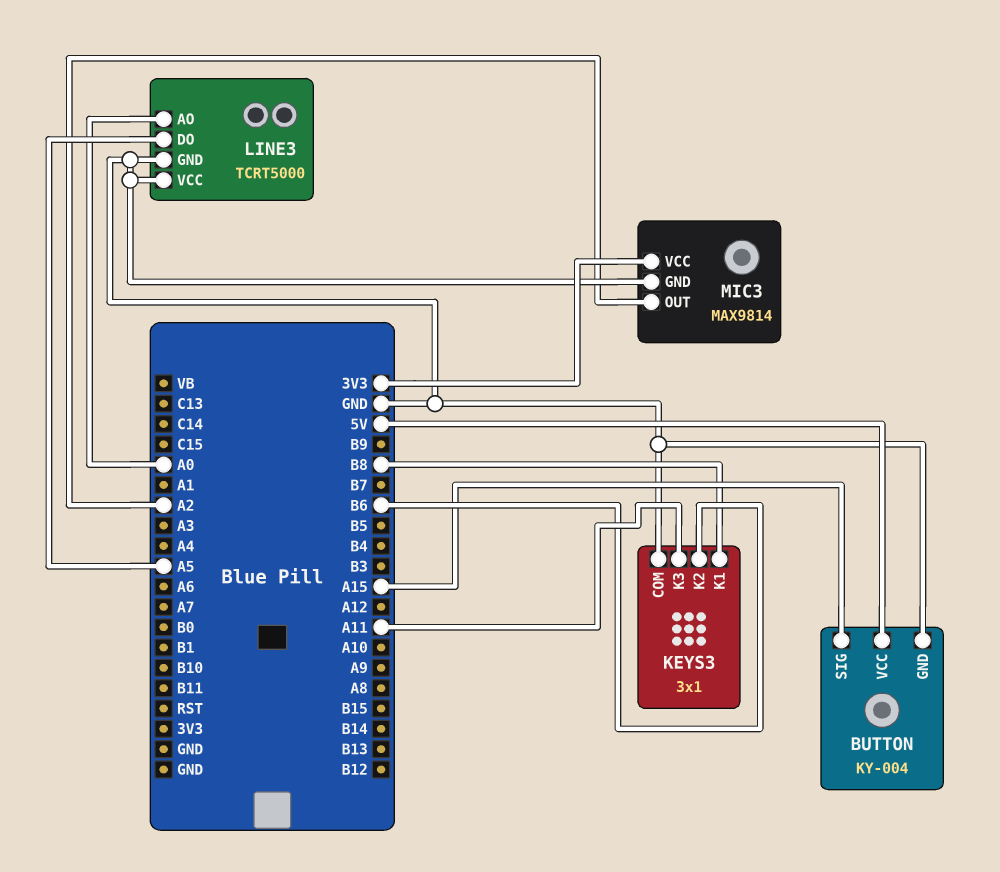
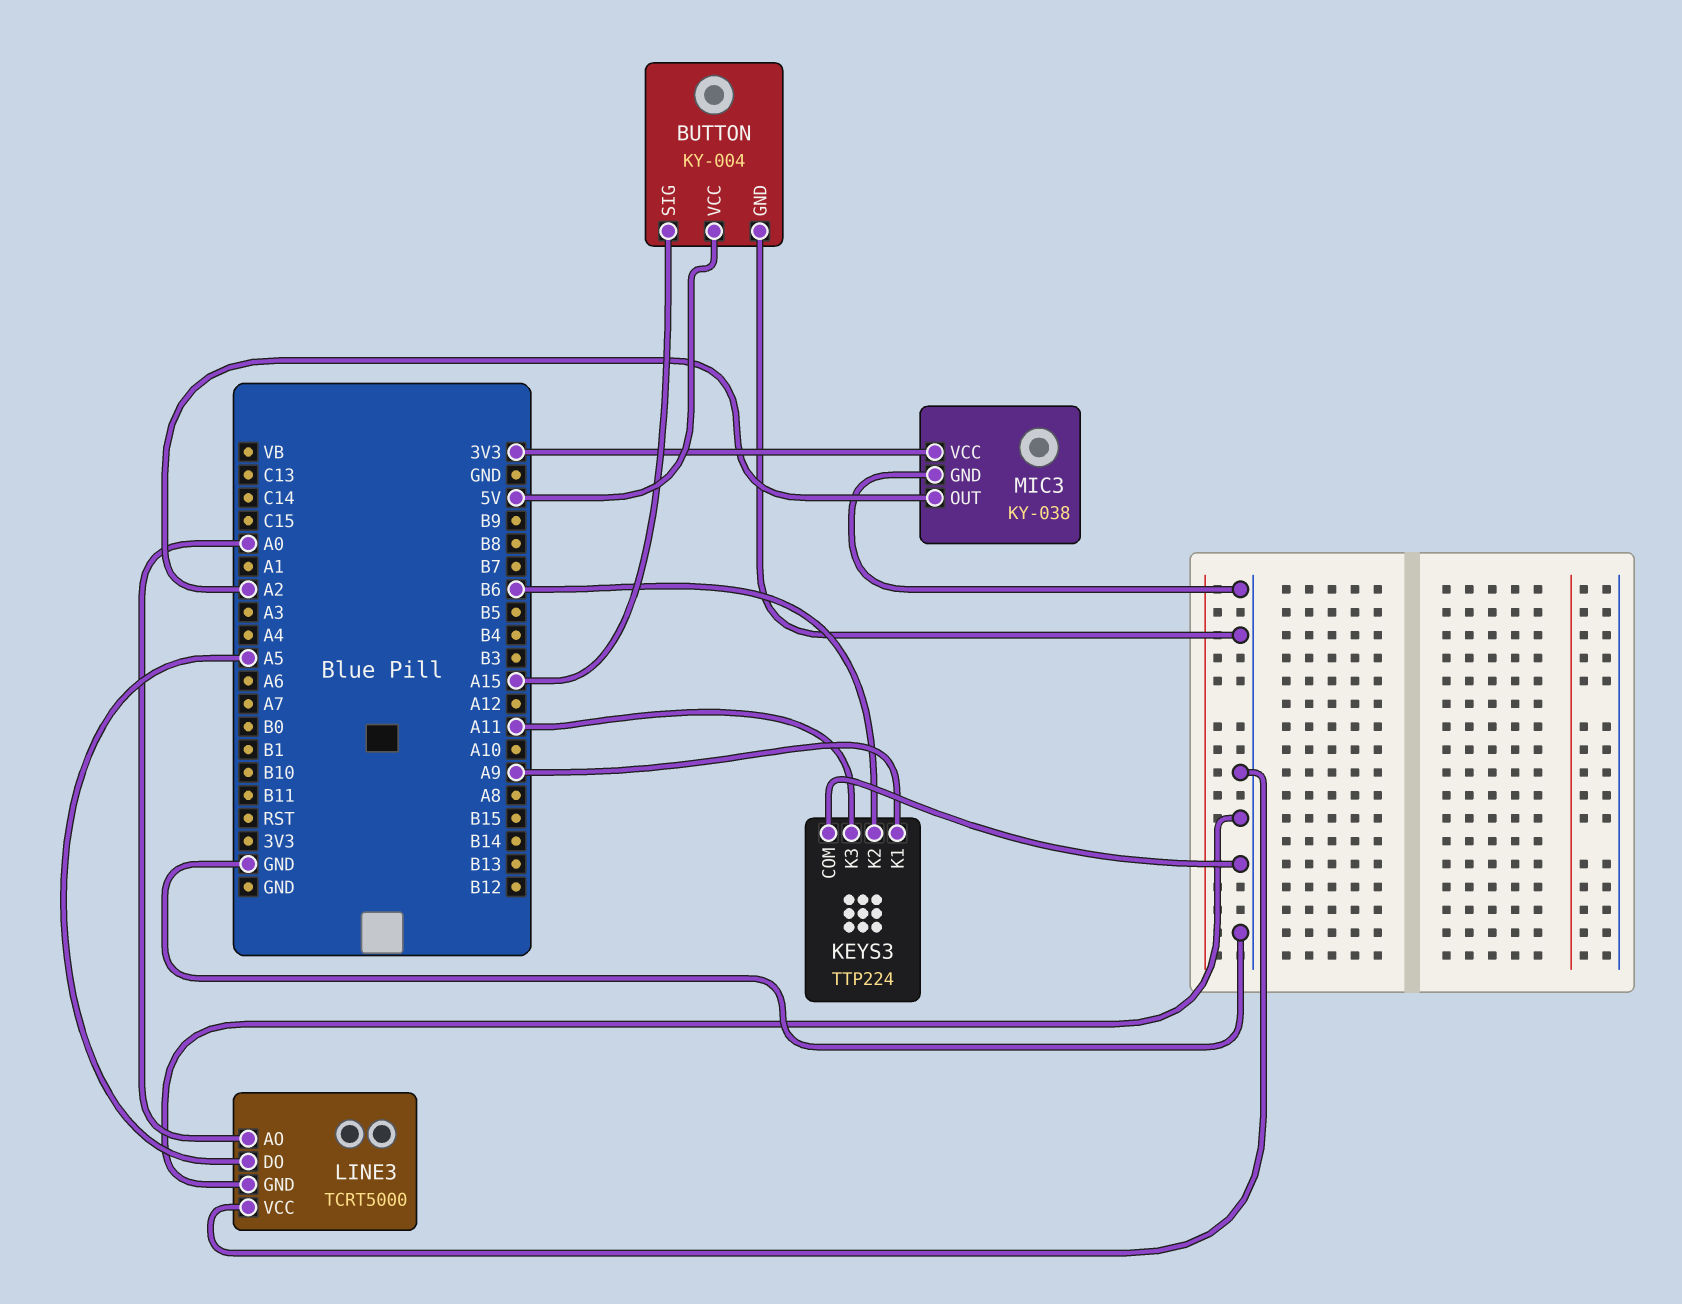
KEYS3: 3x1 -> TTP224
KEYS3 pin K1: B8 -> A9
MIC3: MAX9814 -> KY-038

